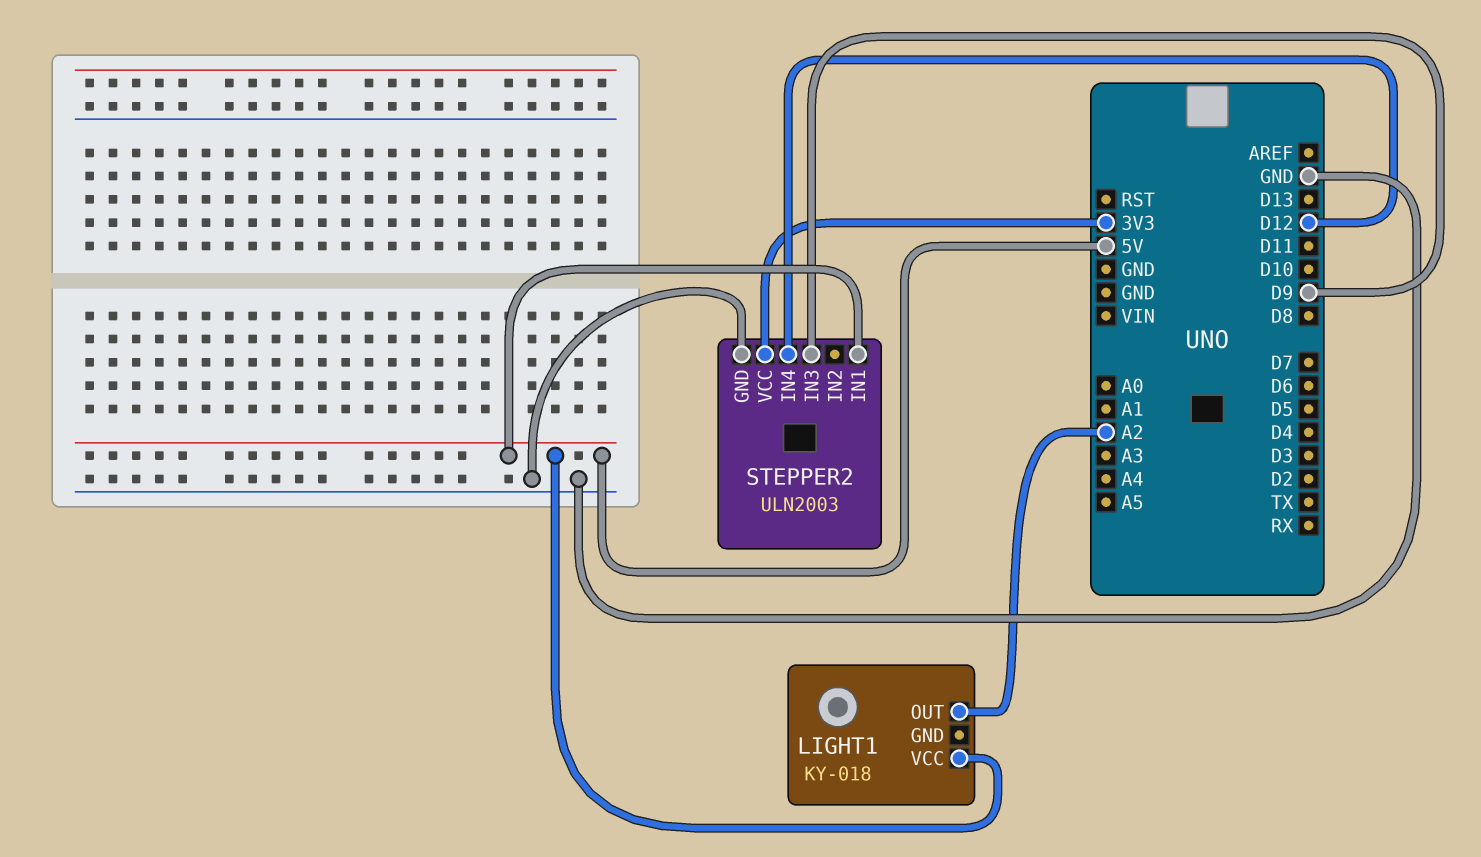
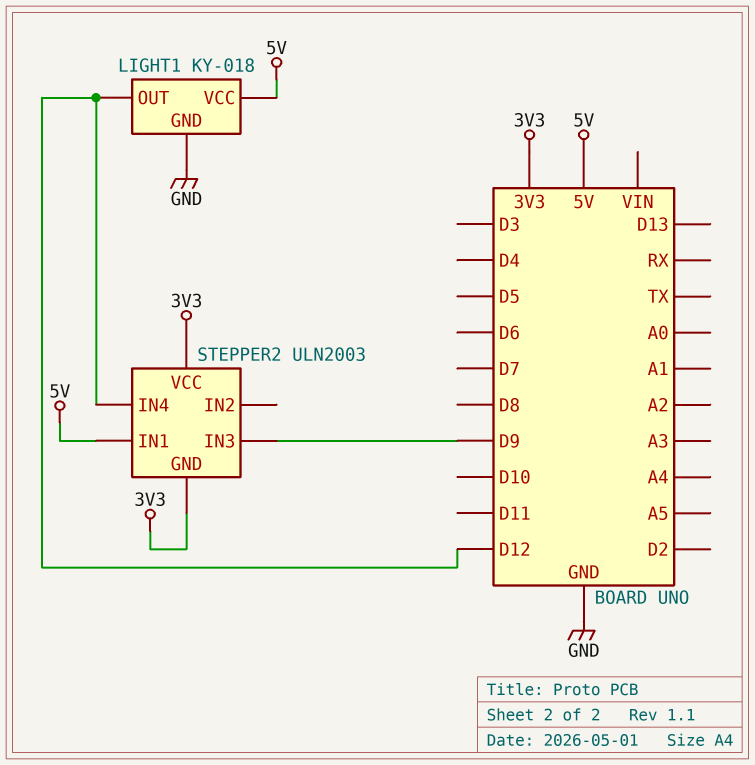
LIGHT1 pin GND: none -> GND
LIGHT1 pin OUT: A2 -> D12
STEPPER2 pin GND: GND -> 3V3

